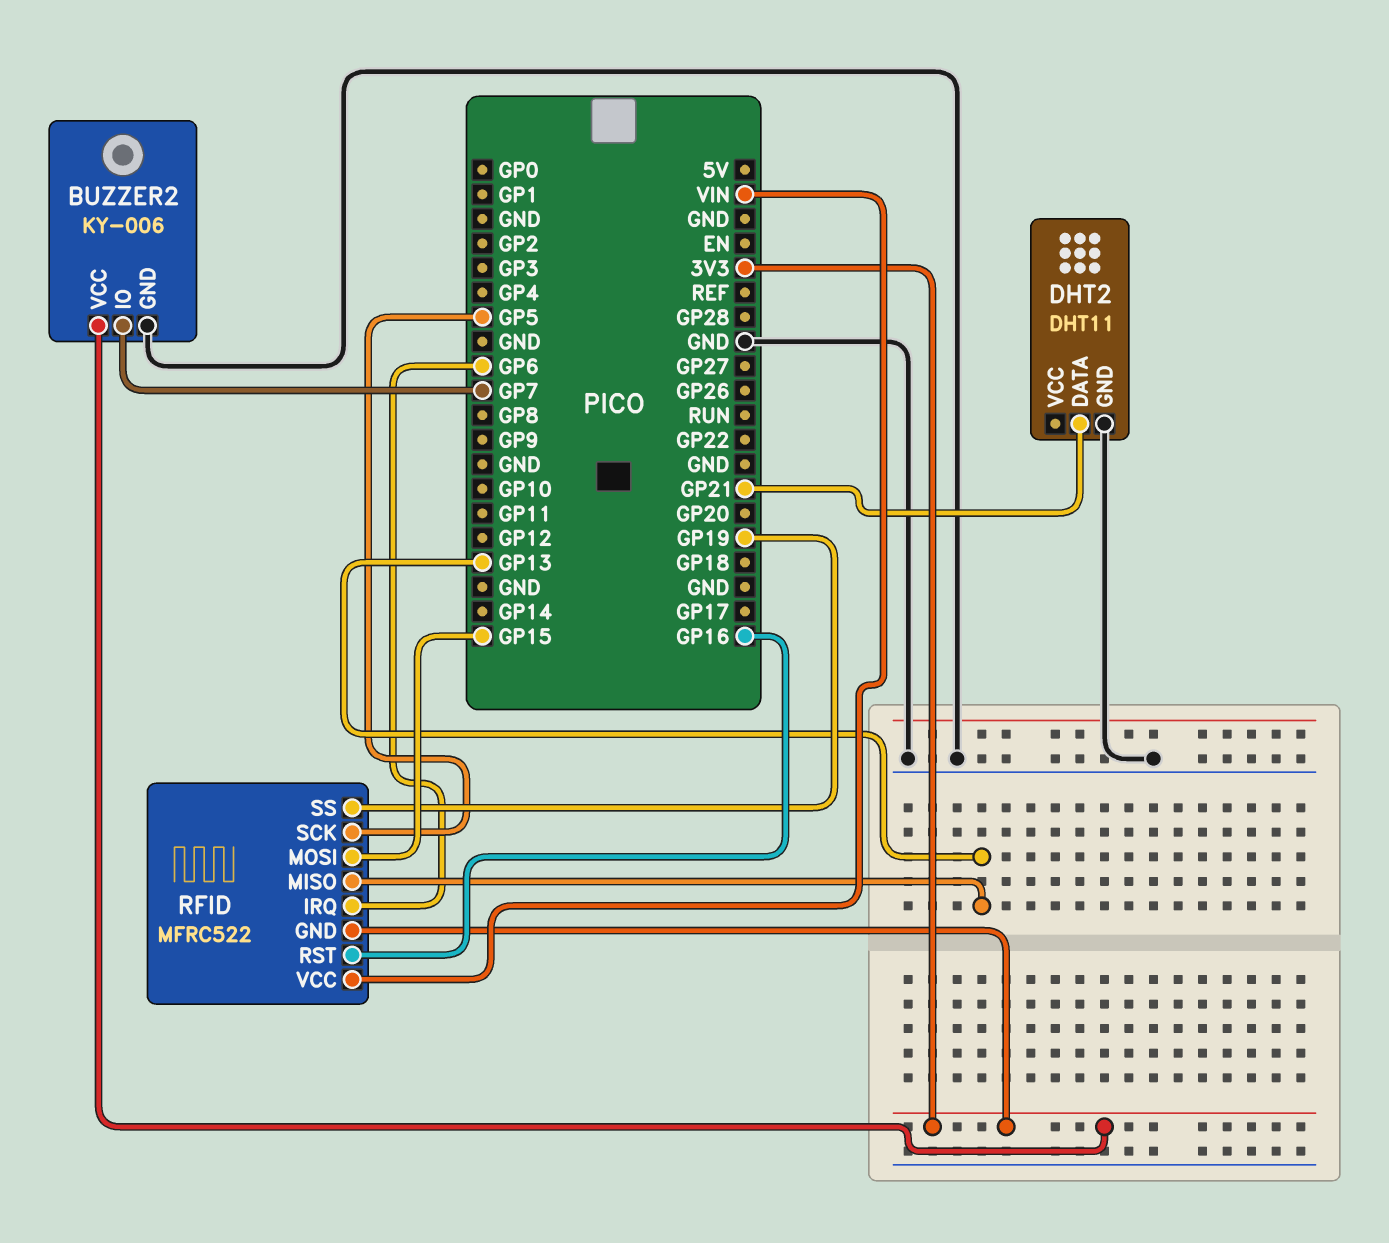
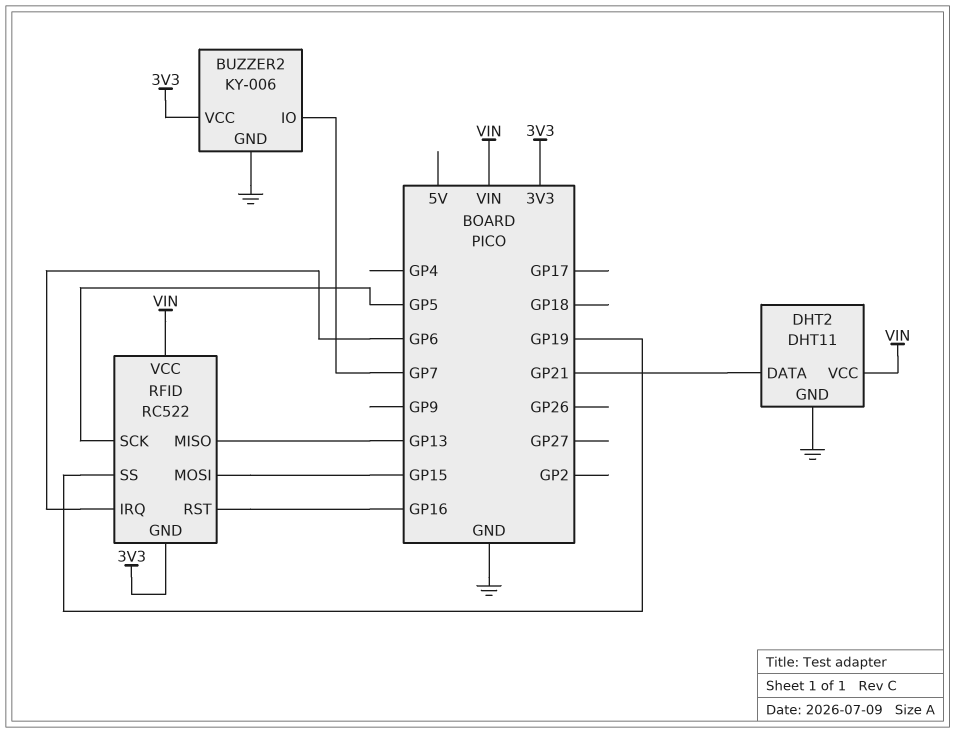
DHT2 pin VCC: none -> VIN
RFID: MFRC522 -> RC522

